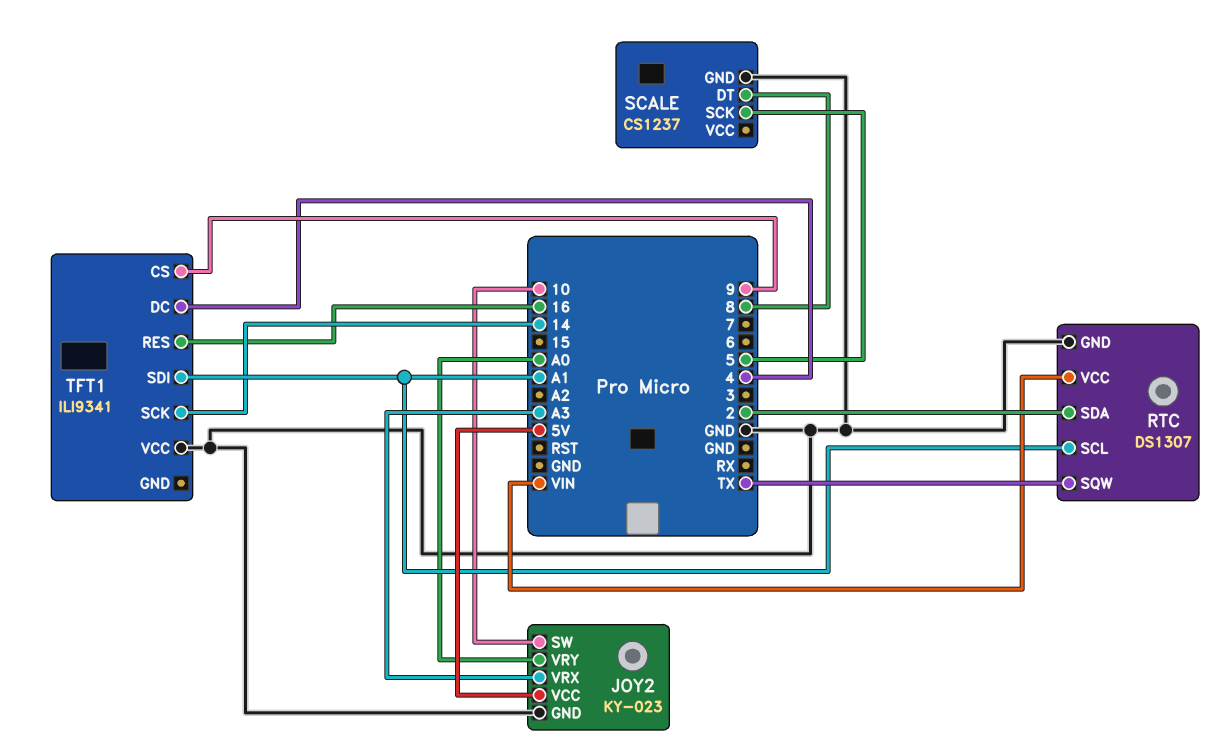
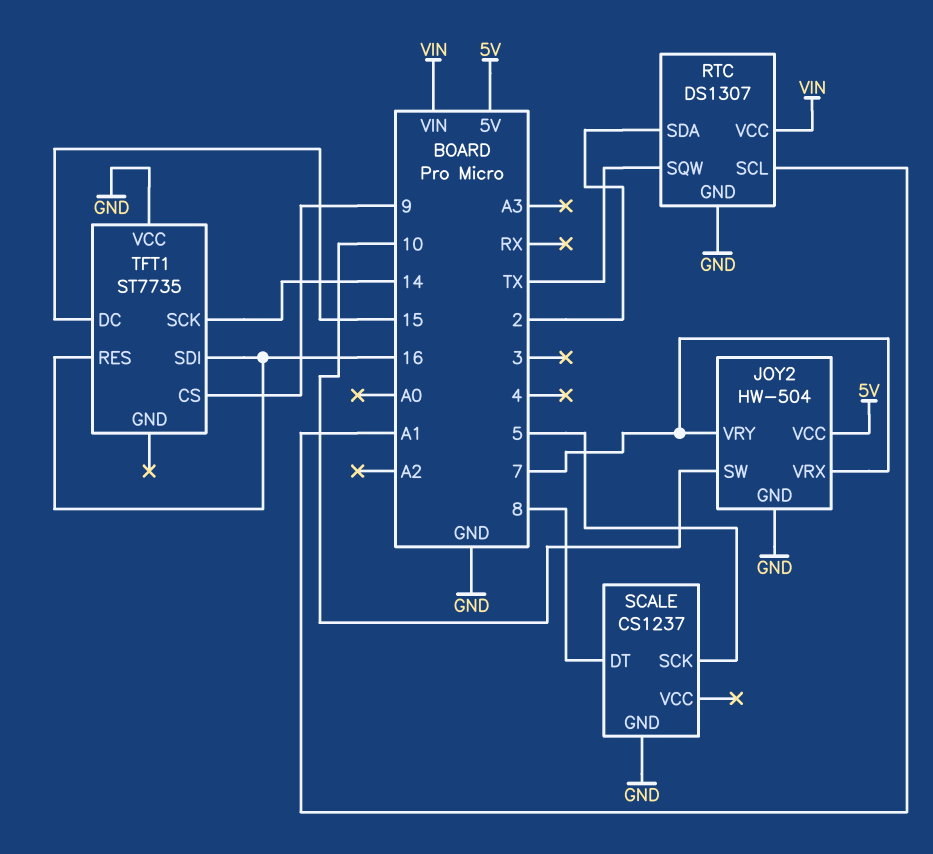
JOY2: KY-023 -> HW-504
JOY2 pin VRX: A3 -> 7
JOY2 pin VRY: A0 -> 7
TFT1: ILI9341 -> ST7735
TFT1 pin DC: 4 -> 15
TFT1 pin SDI: A1 -> 16

